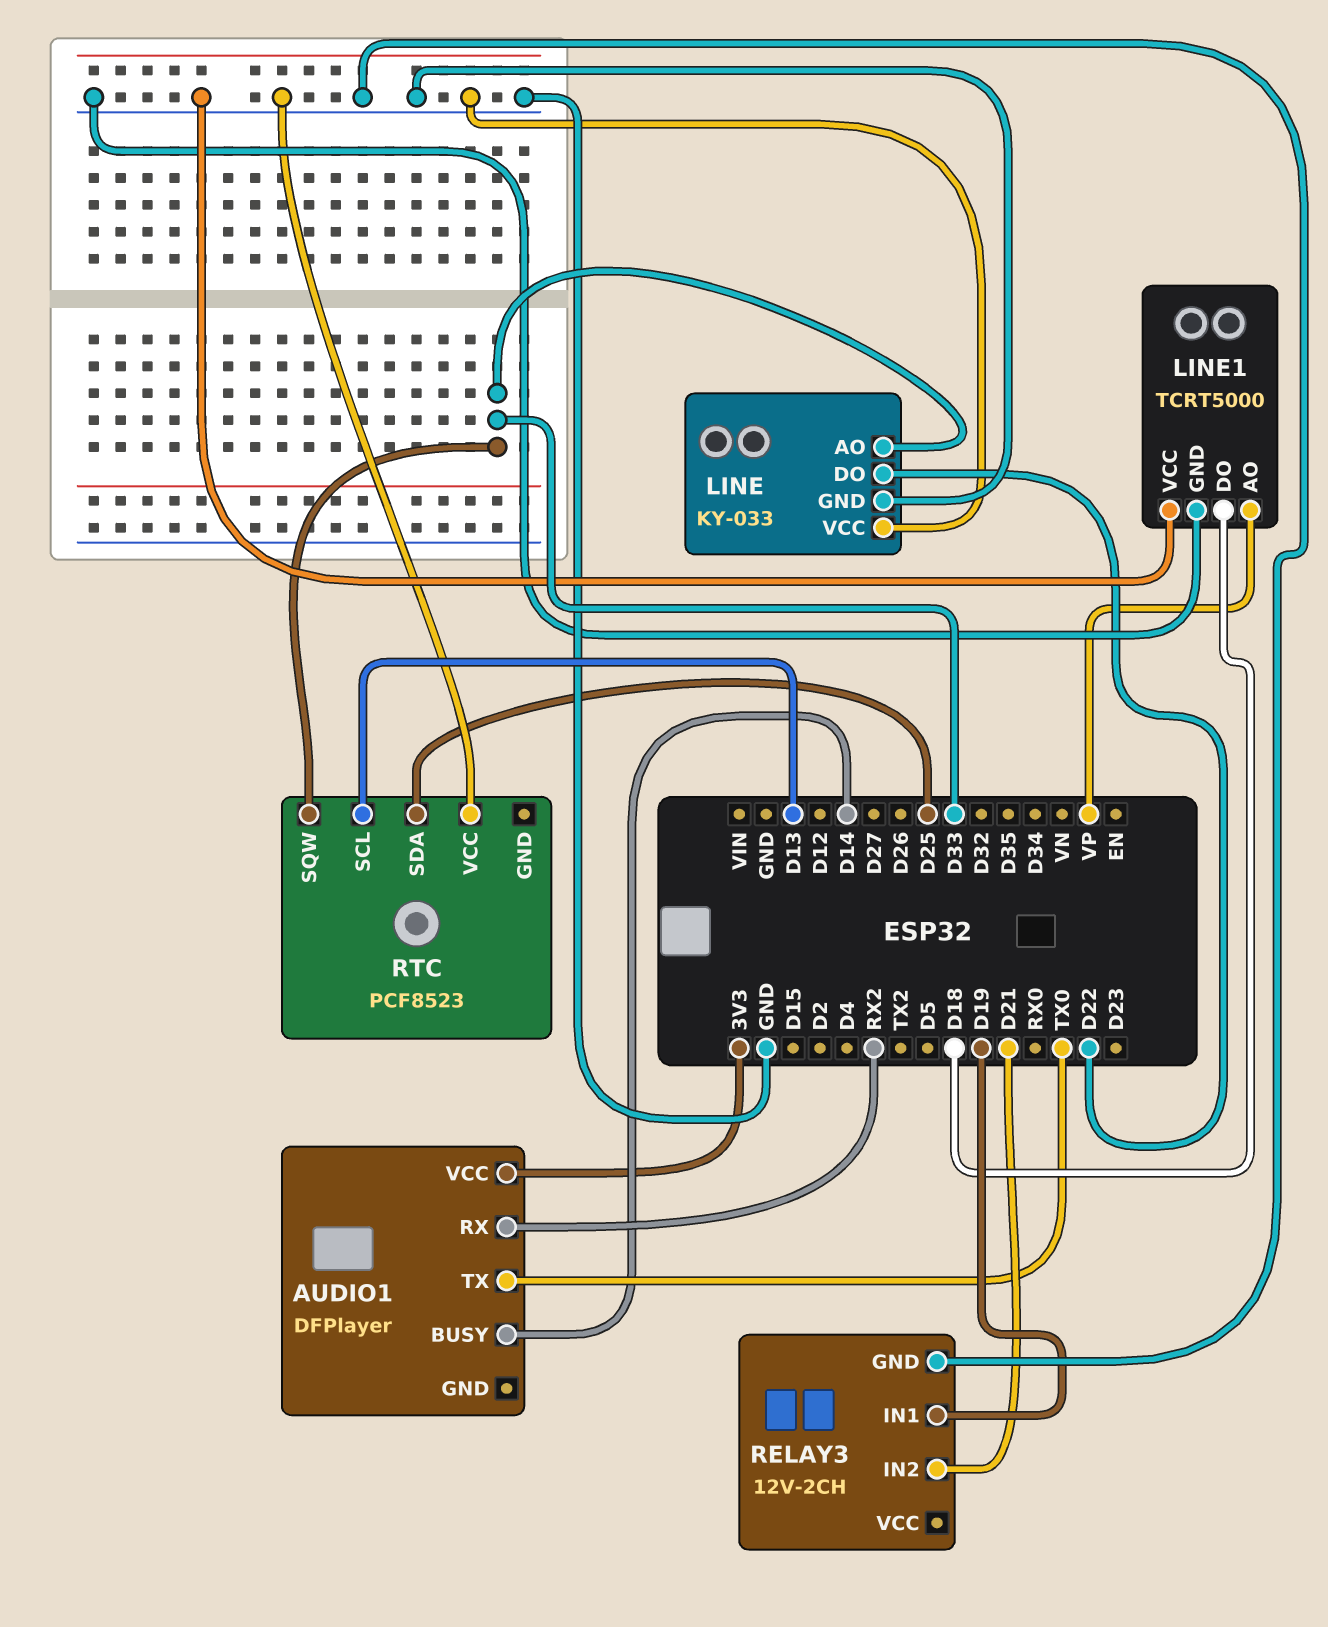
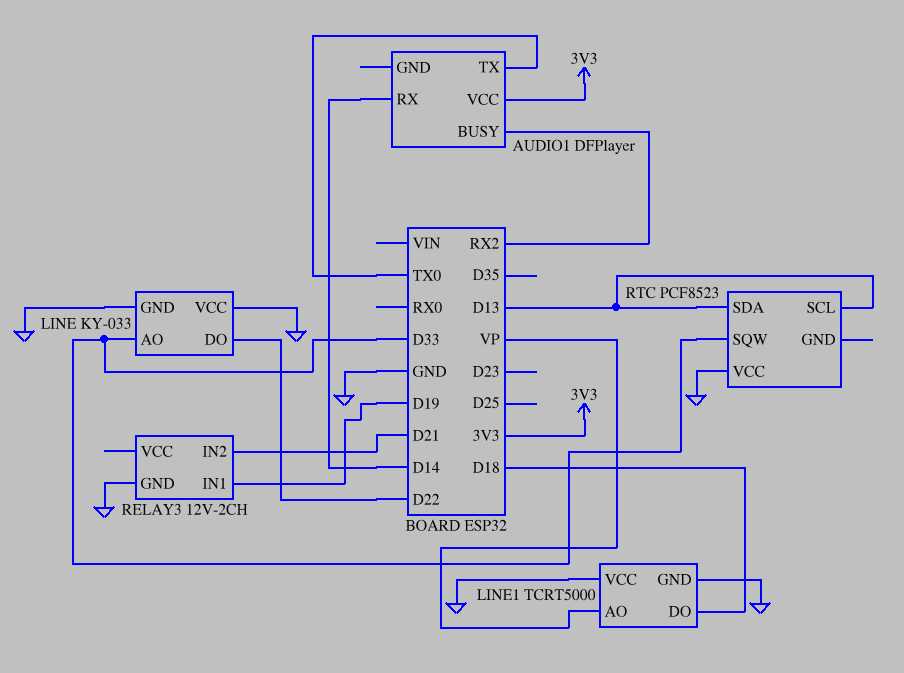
AUDIO1 pin BUSY: D14 -> RX2
AUDIO1 pin RX: RX2 -> D14
RTC pin SDA: D25 -> D13

